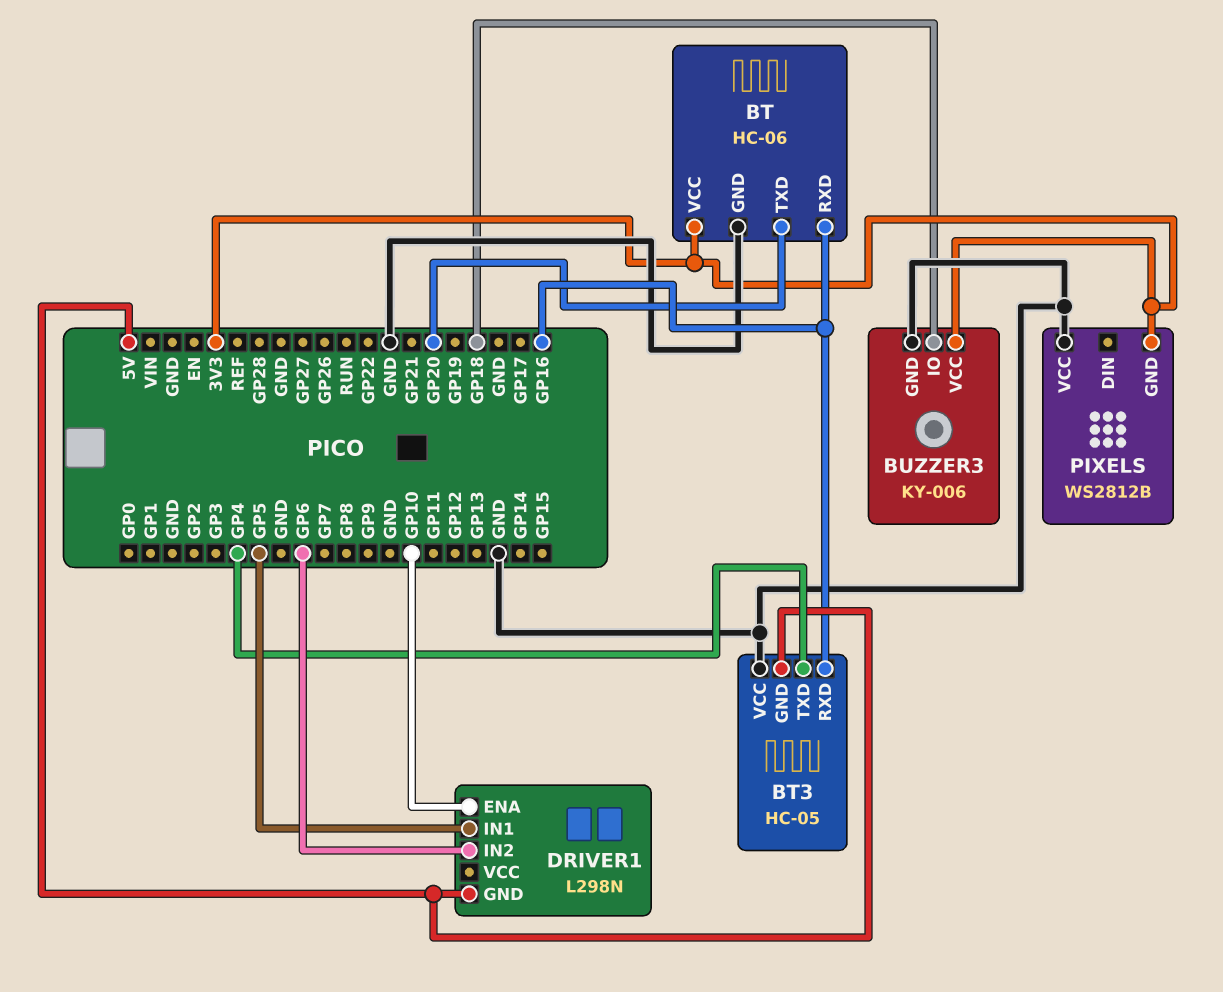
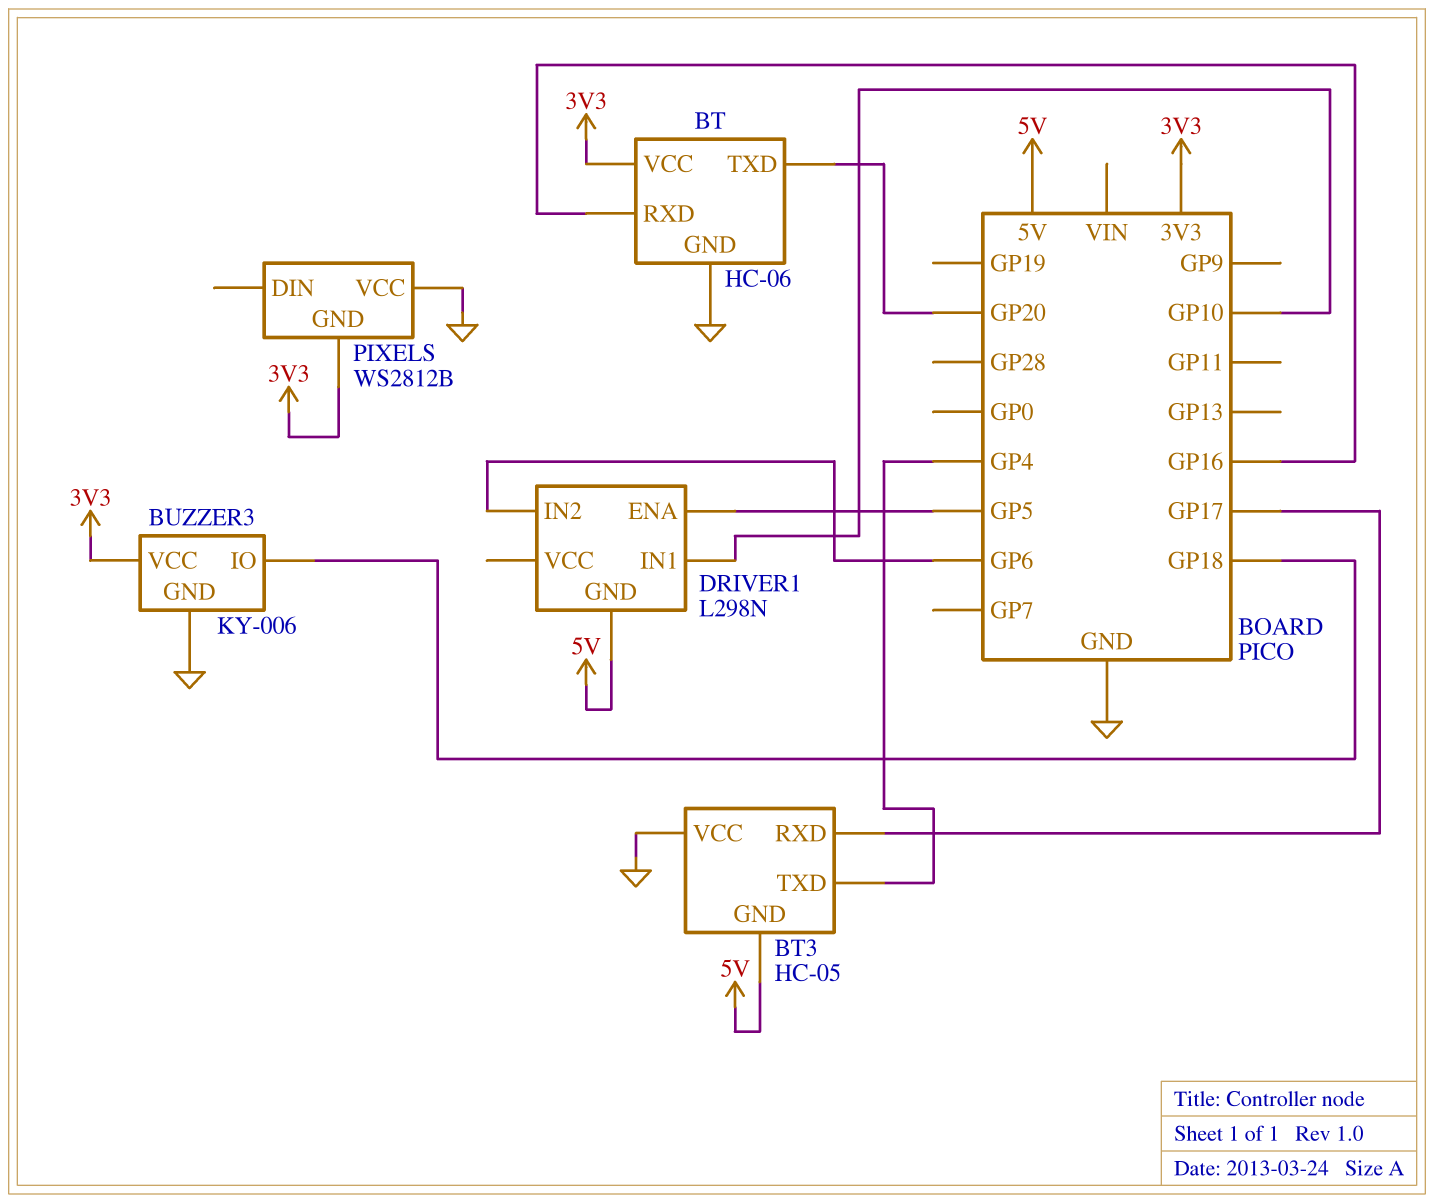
BT3 pin RXD: GP16 -> GP17
DRIVER1 pin ENA: GP10 -> GP5
DRIVER1 pin IN1: GP5 -> GP10

